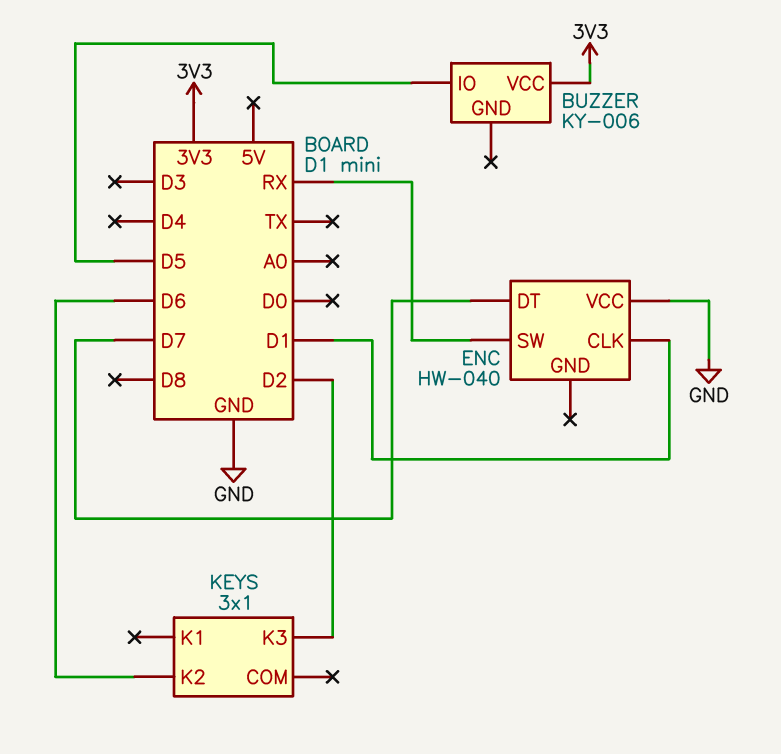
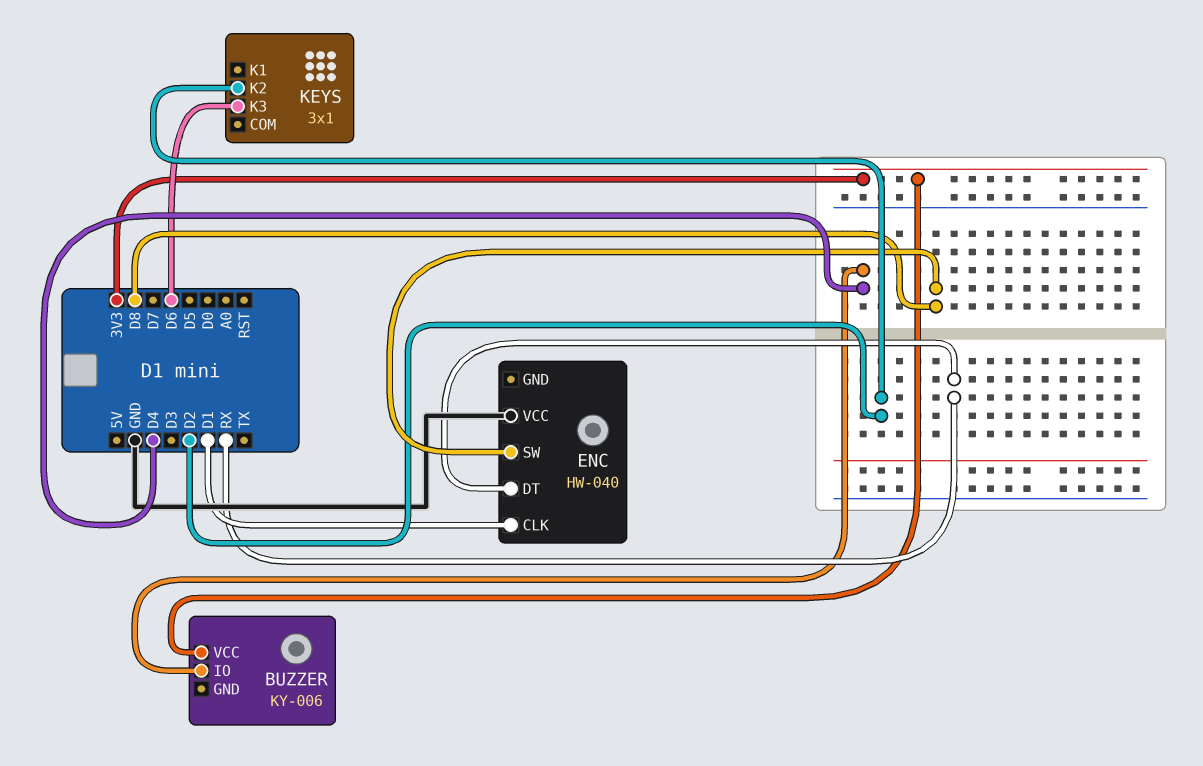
BUZZER pin IO: D5 -> D4
ENC pin DT: D7 -> RX
ENC pin SW: RX -> D8
KEYS pin K2: D6 -> D2
KEYS pin K3: D2 -> D6

